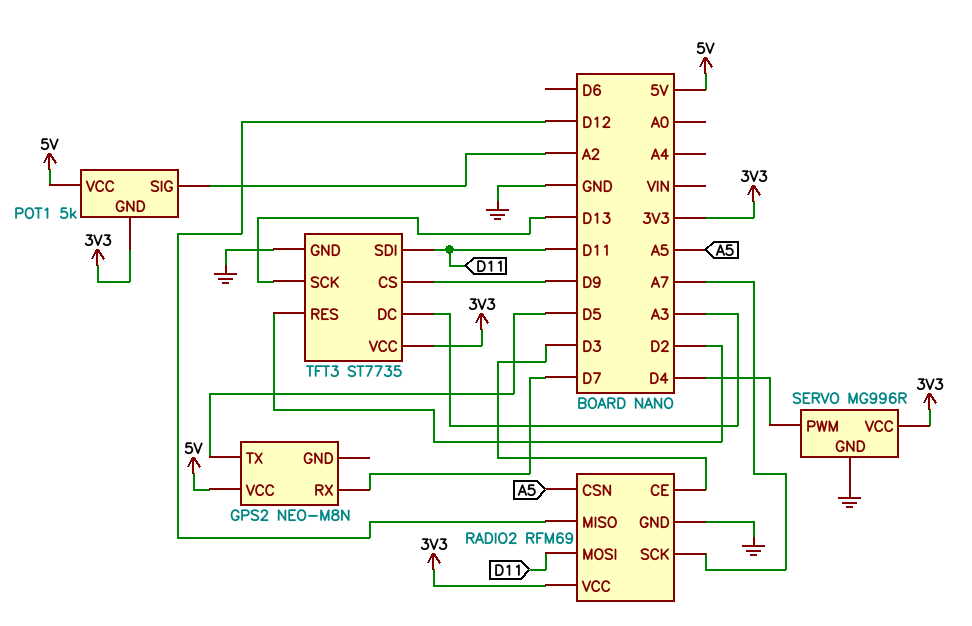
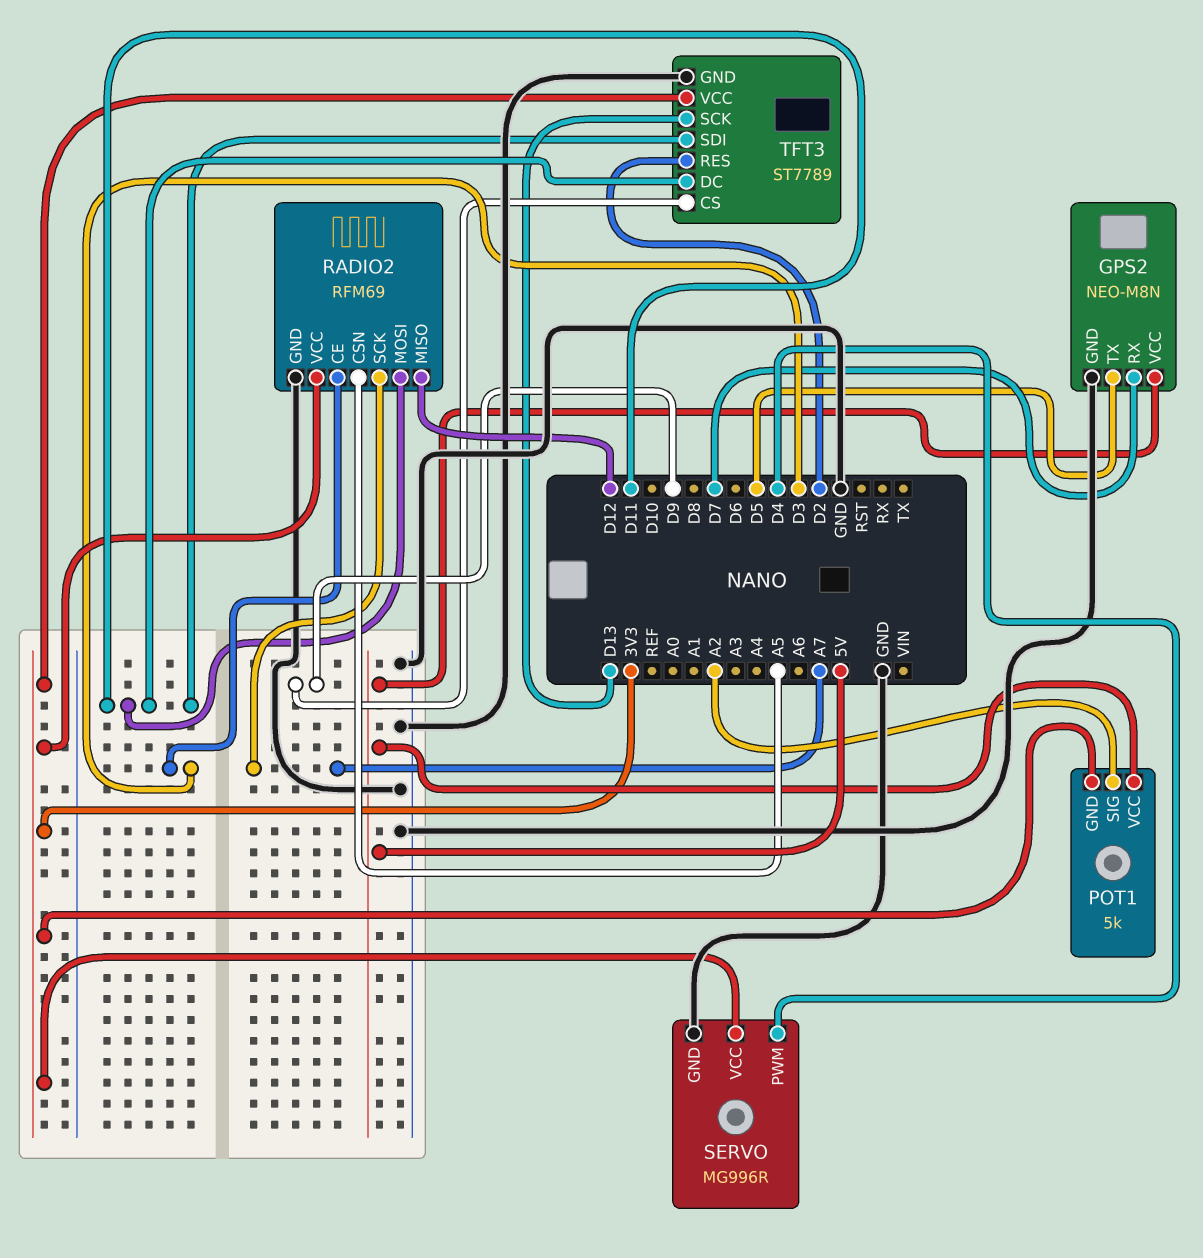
GPS2 pin GND: none -> GND
TFT3: ST7735 -> ST7789
TFT3 pin DC: A3 -> D11

